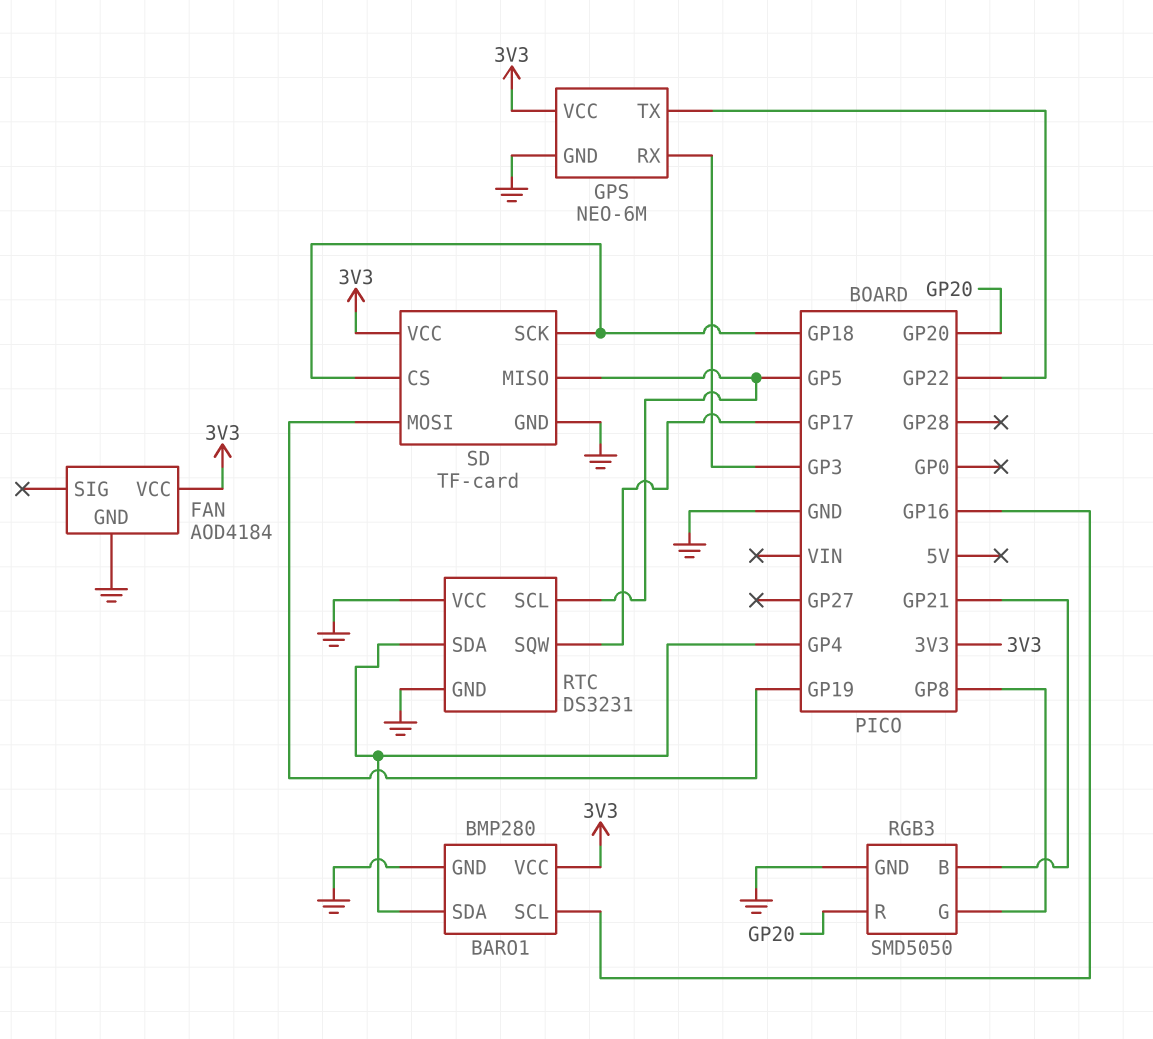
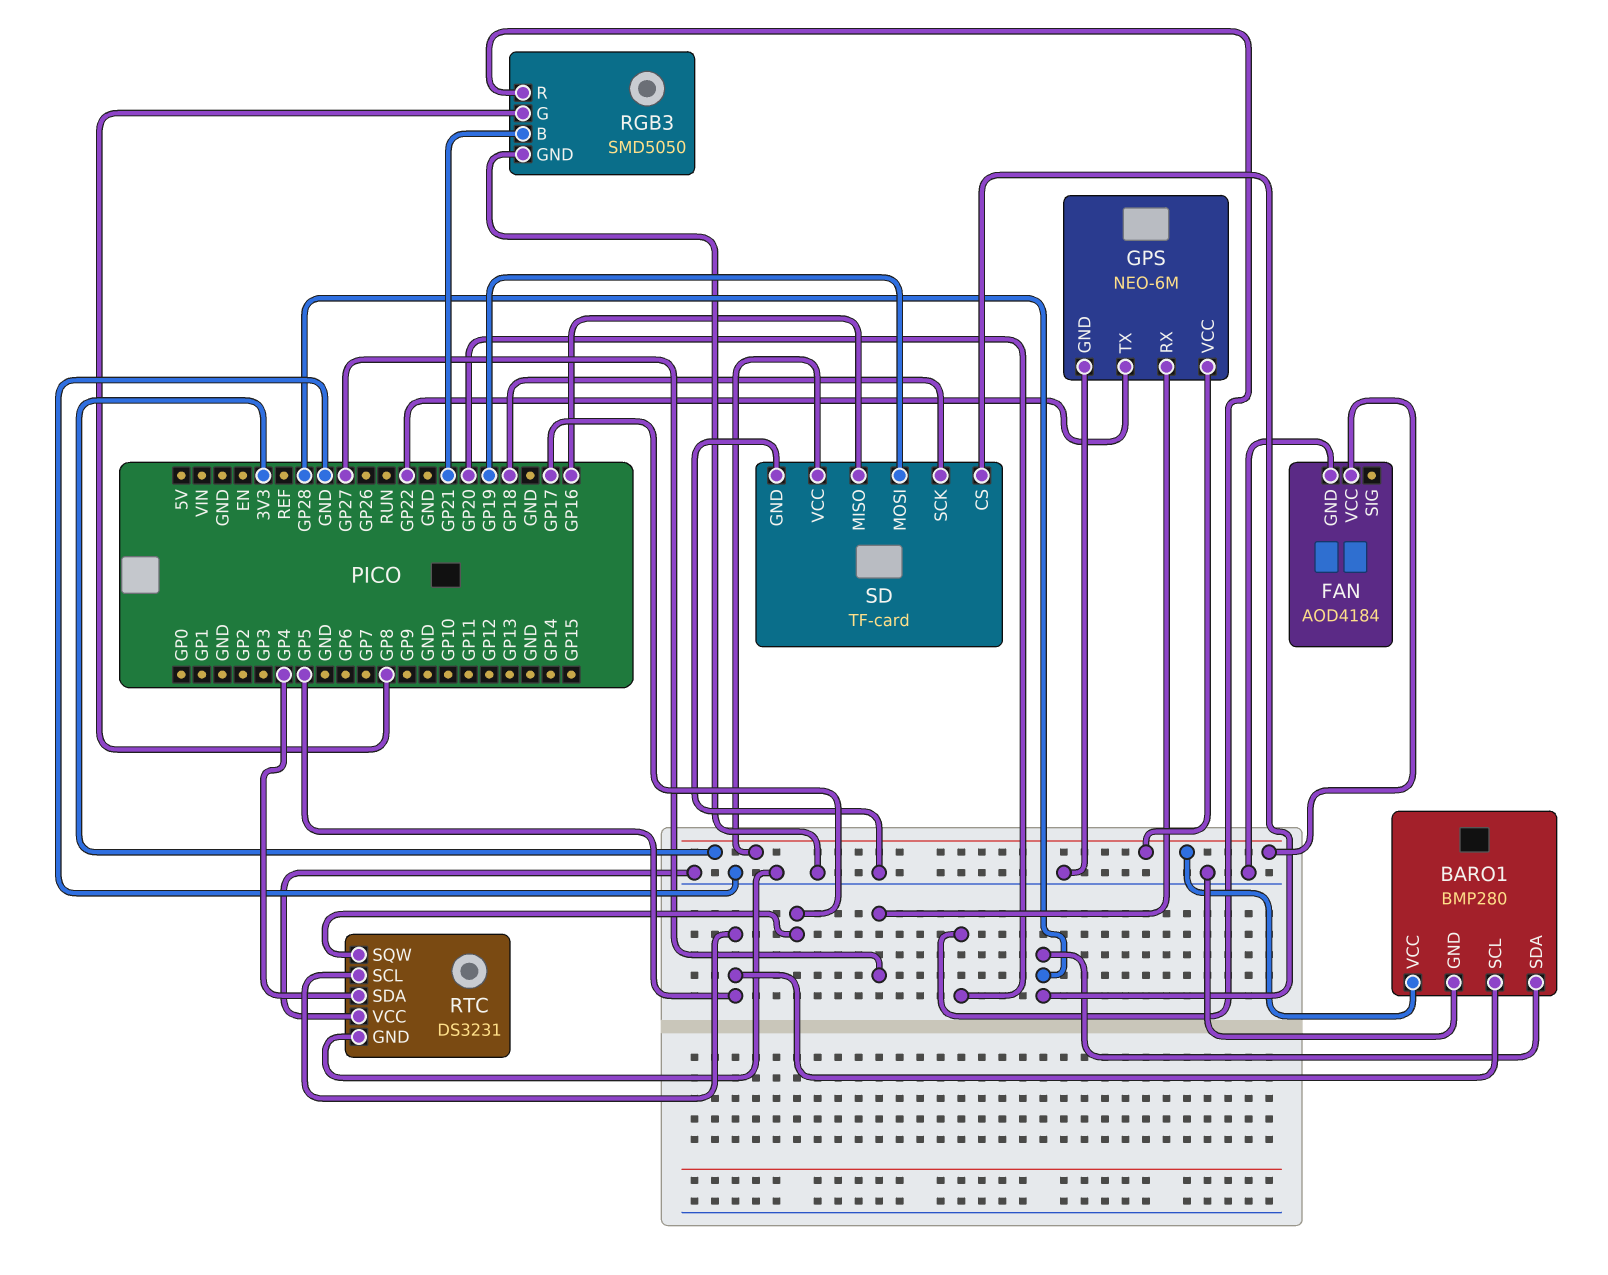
BARO1 pin SCL: GP16 -> GP5
BARO1 pin SDA: GP4 -> GP28
GPS pin RX: GP3 -> GP27
SD pin CS: GP18 -> GP28
SD pin MISO: GP5 -> GP16

